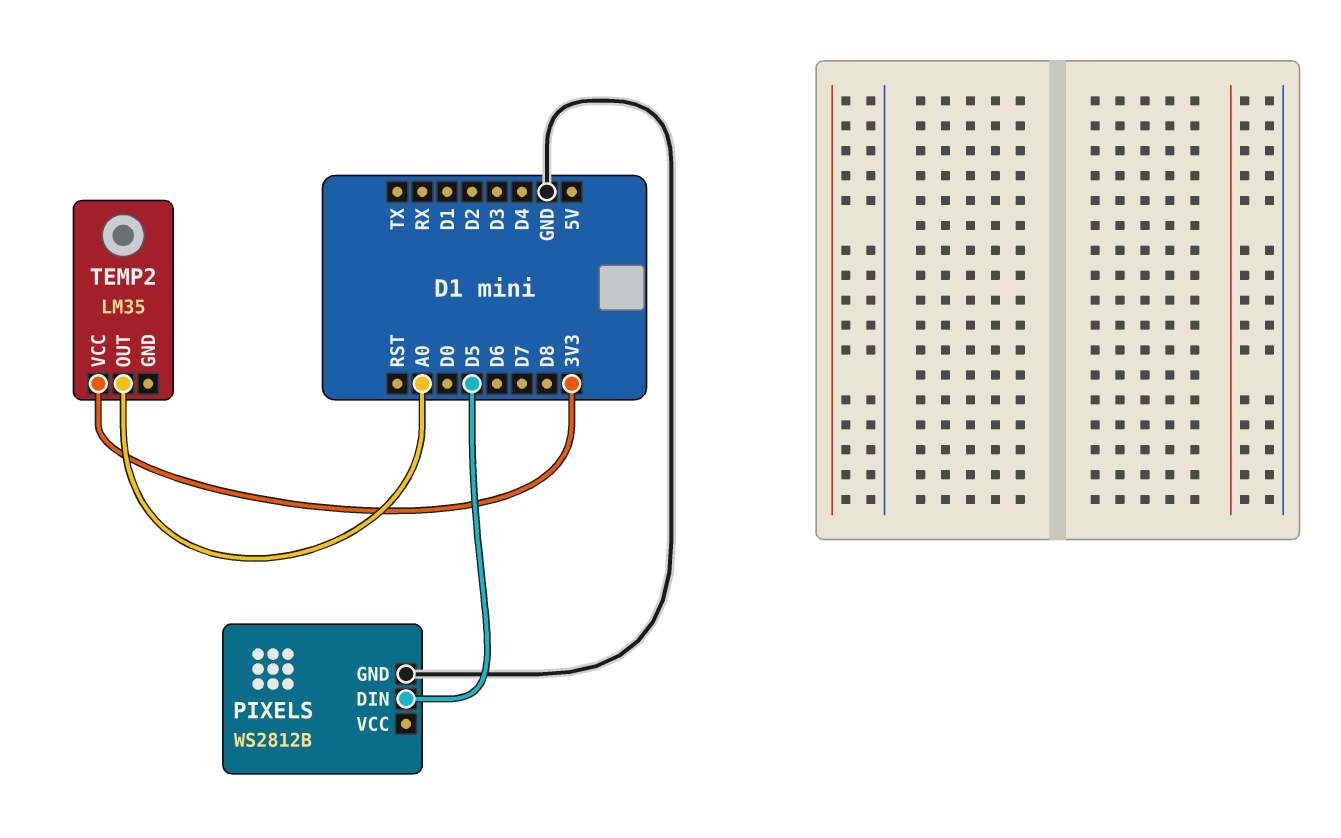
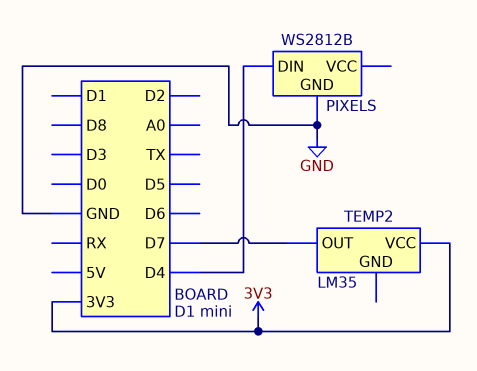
PIXELS pin DIN: D5 -> D4
TEMP2 pin OUT: A0 -> D7

